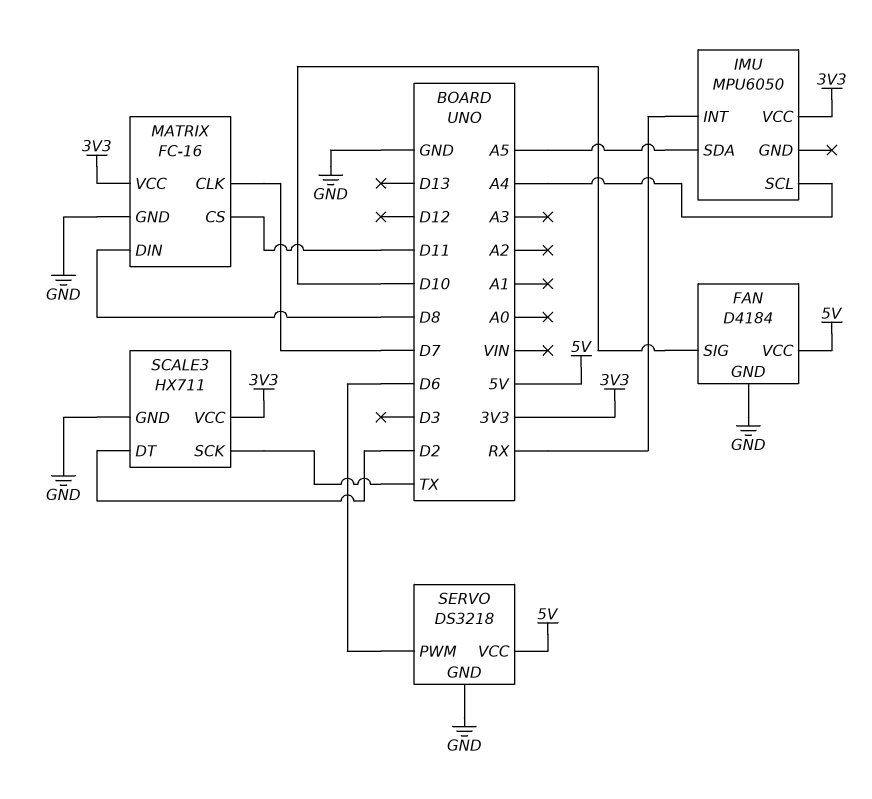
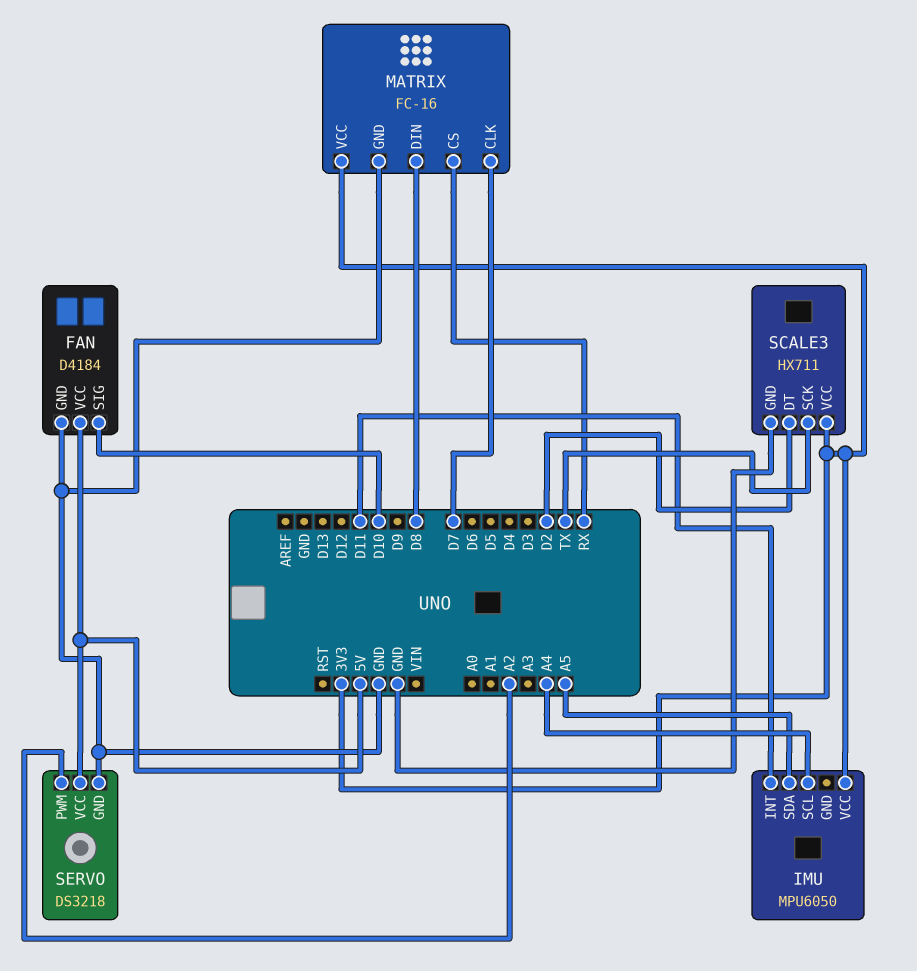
IMU pin INT: RX -> D11
MATRIX pin CS: D11 -> RX
SERVO pin PWM: D6 -> A2

